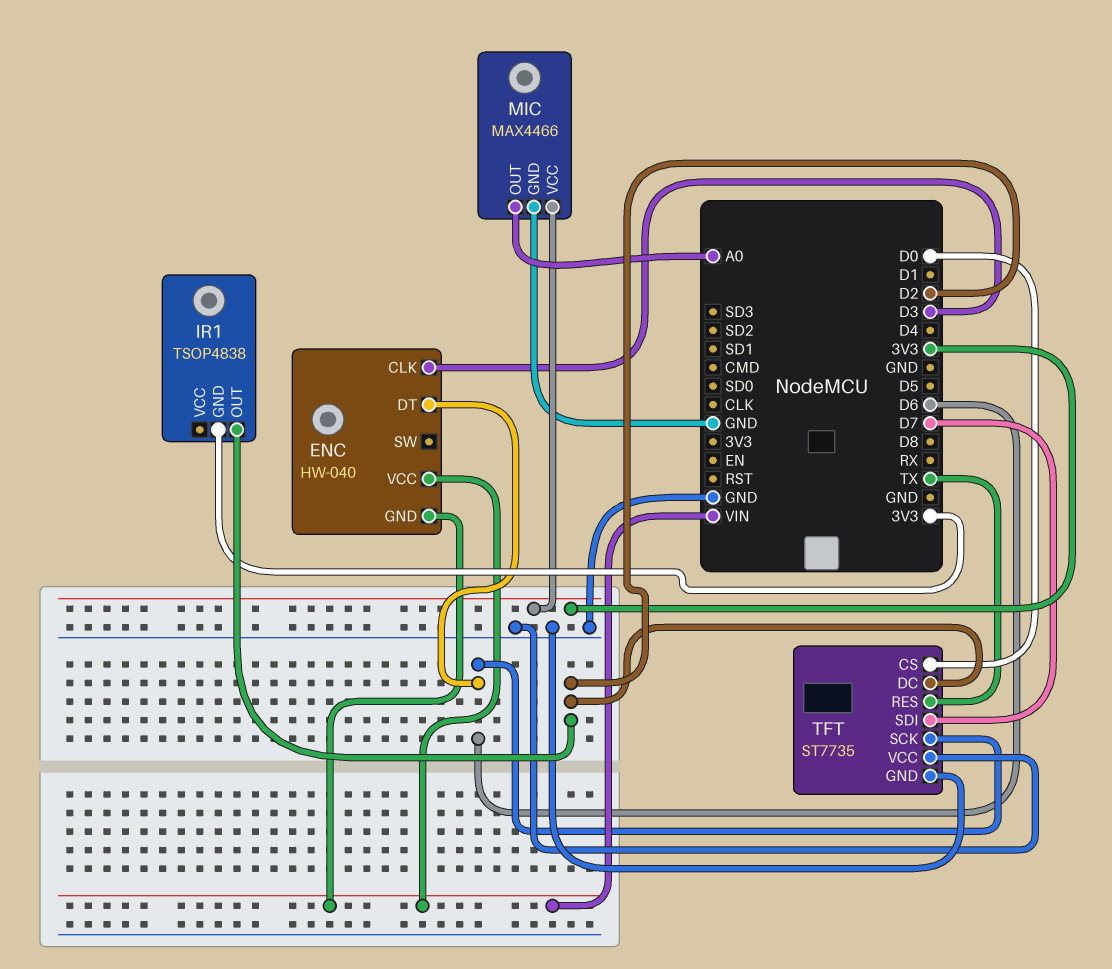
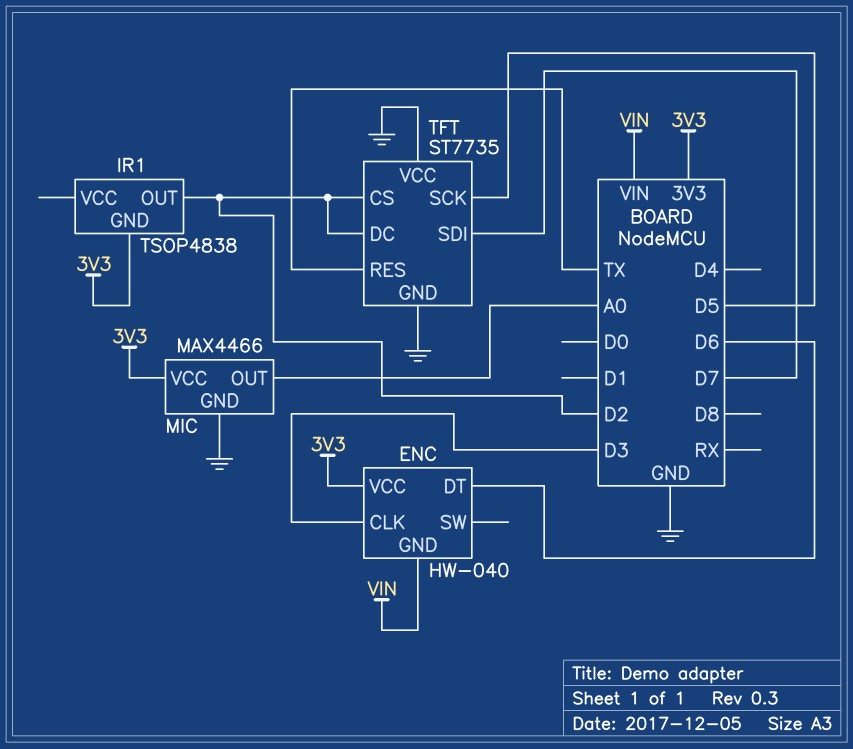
ENC pin VCC: VIN -> 3V3
TFT pin CS: D0 -> D2
TFT pin SCK: D6 -> D5

